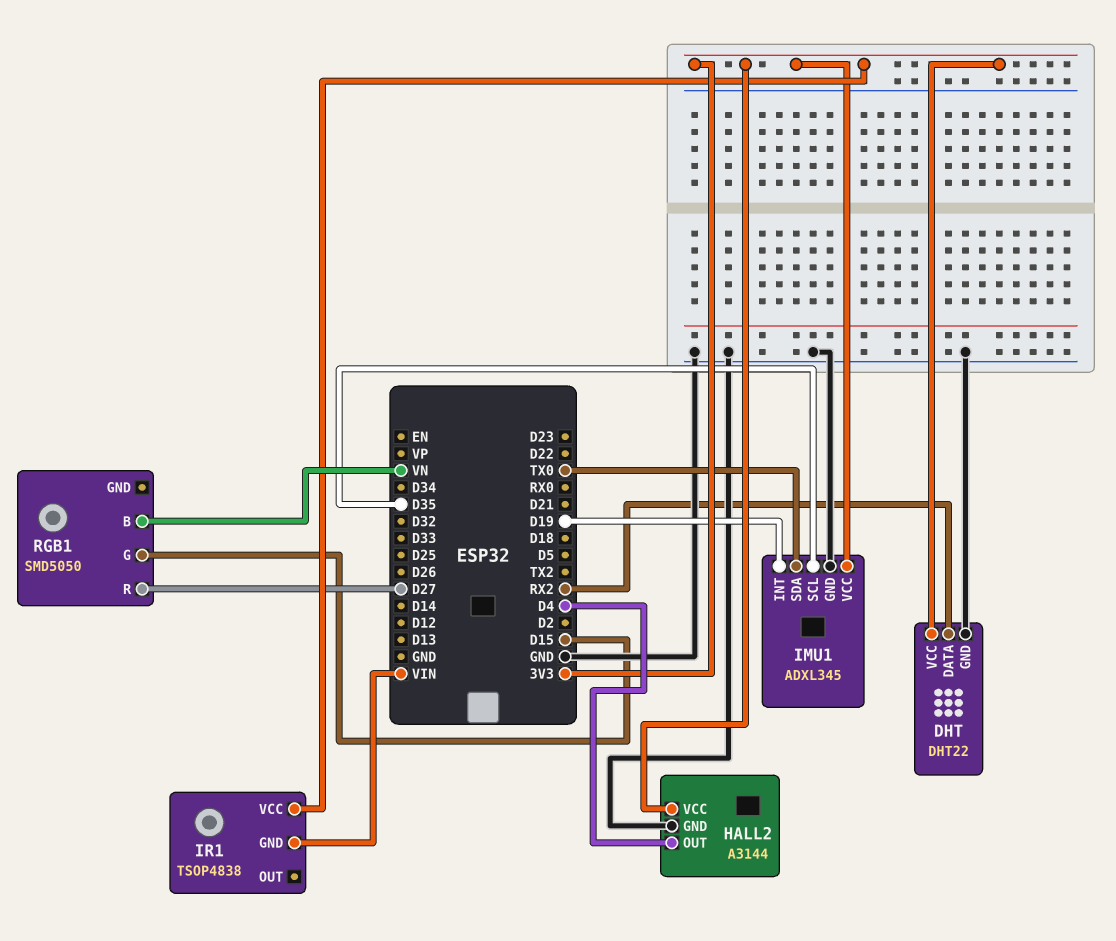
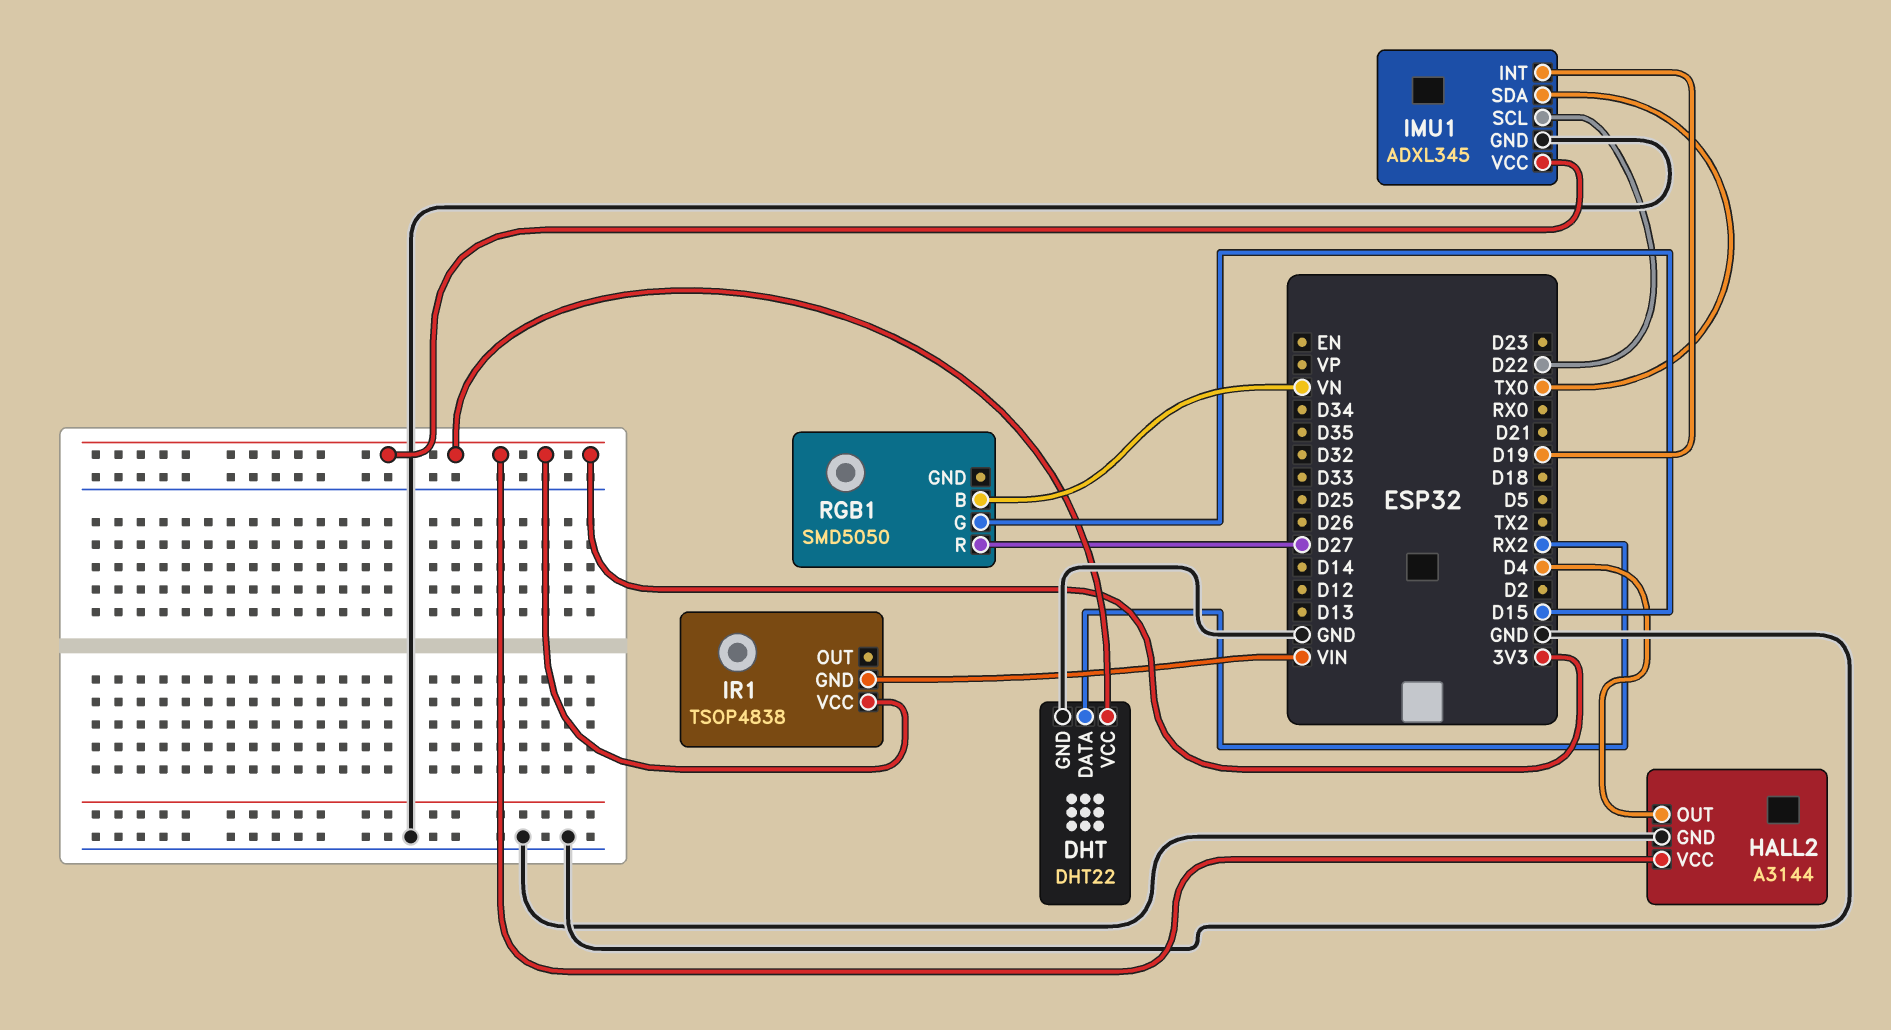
IMU1 pin SCL: D35 -> D22

